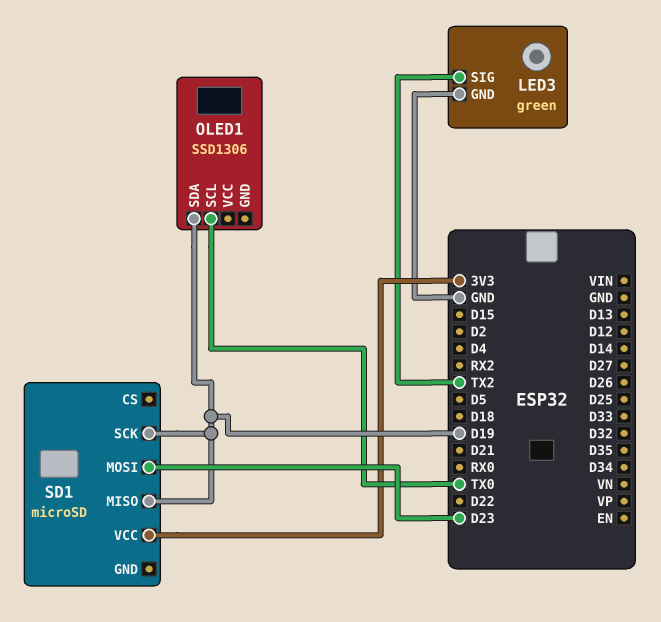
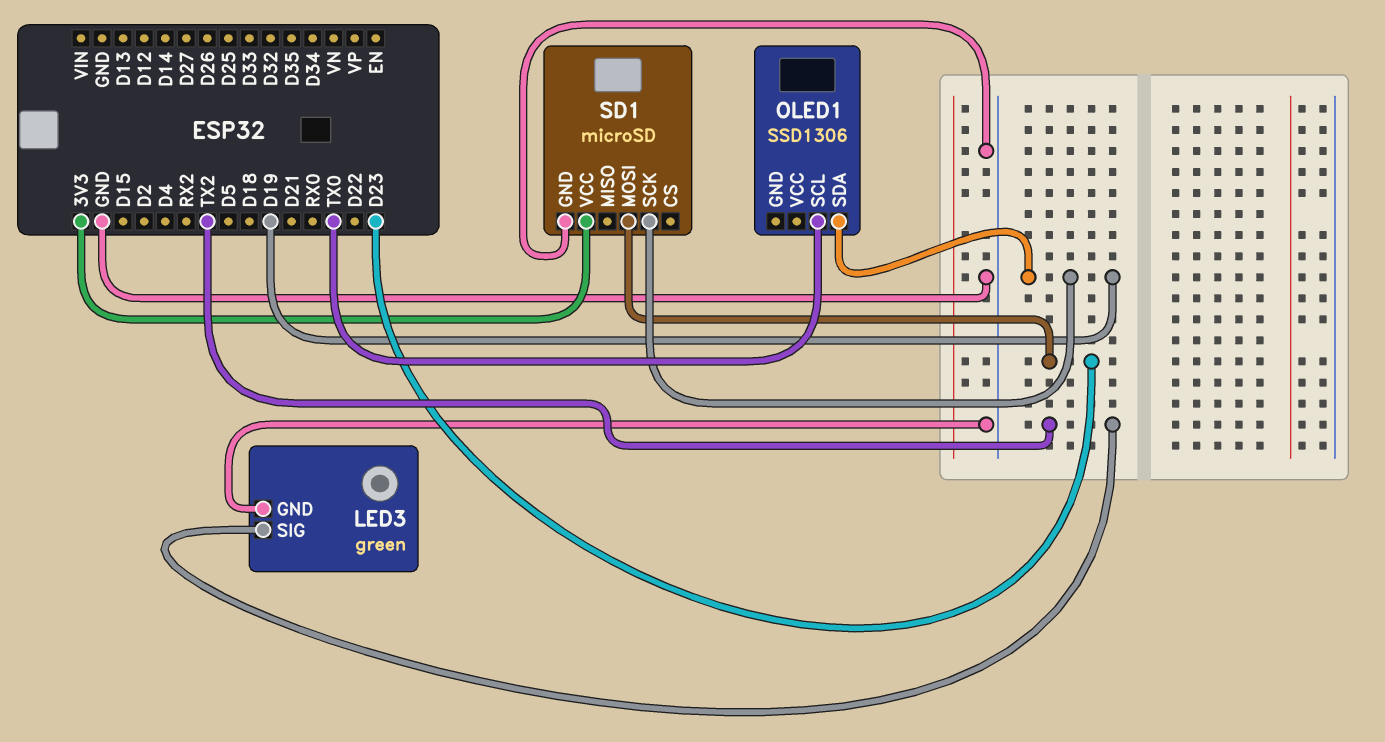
SD1 pin GND: none -> GND
SD1 pin MISO: D19 -> none

